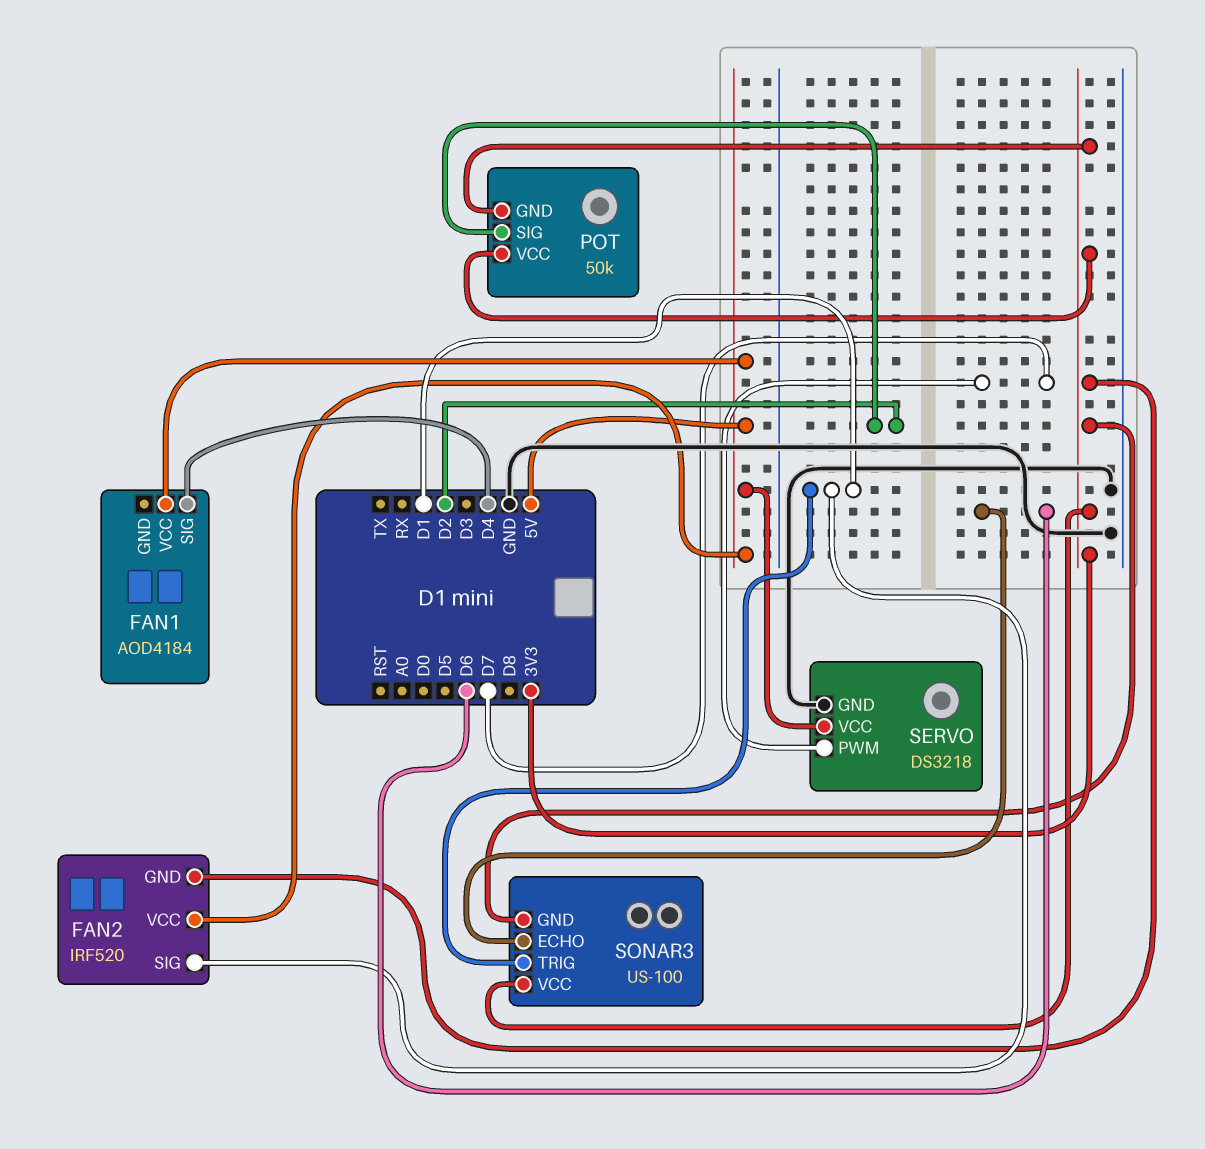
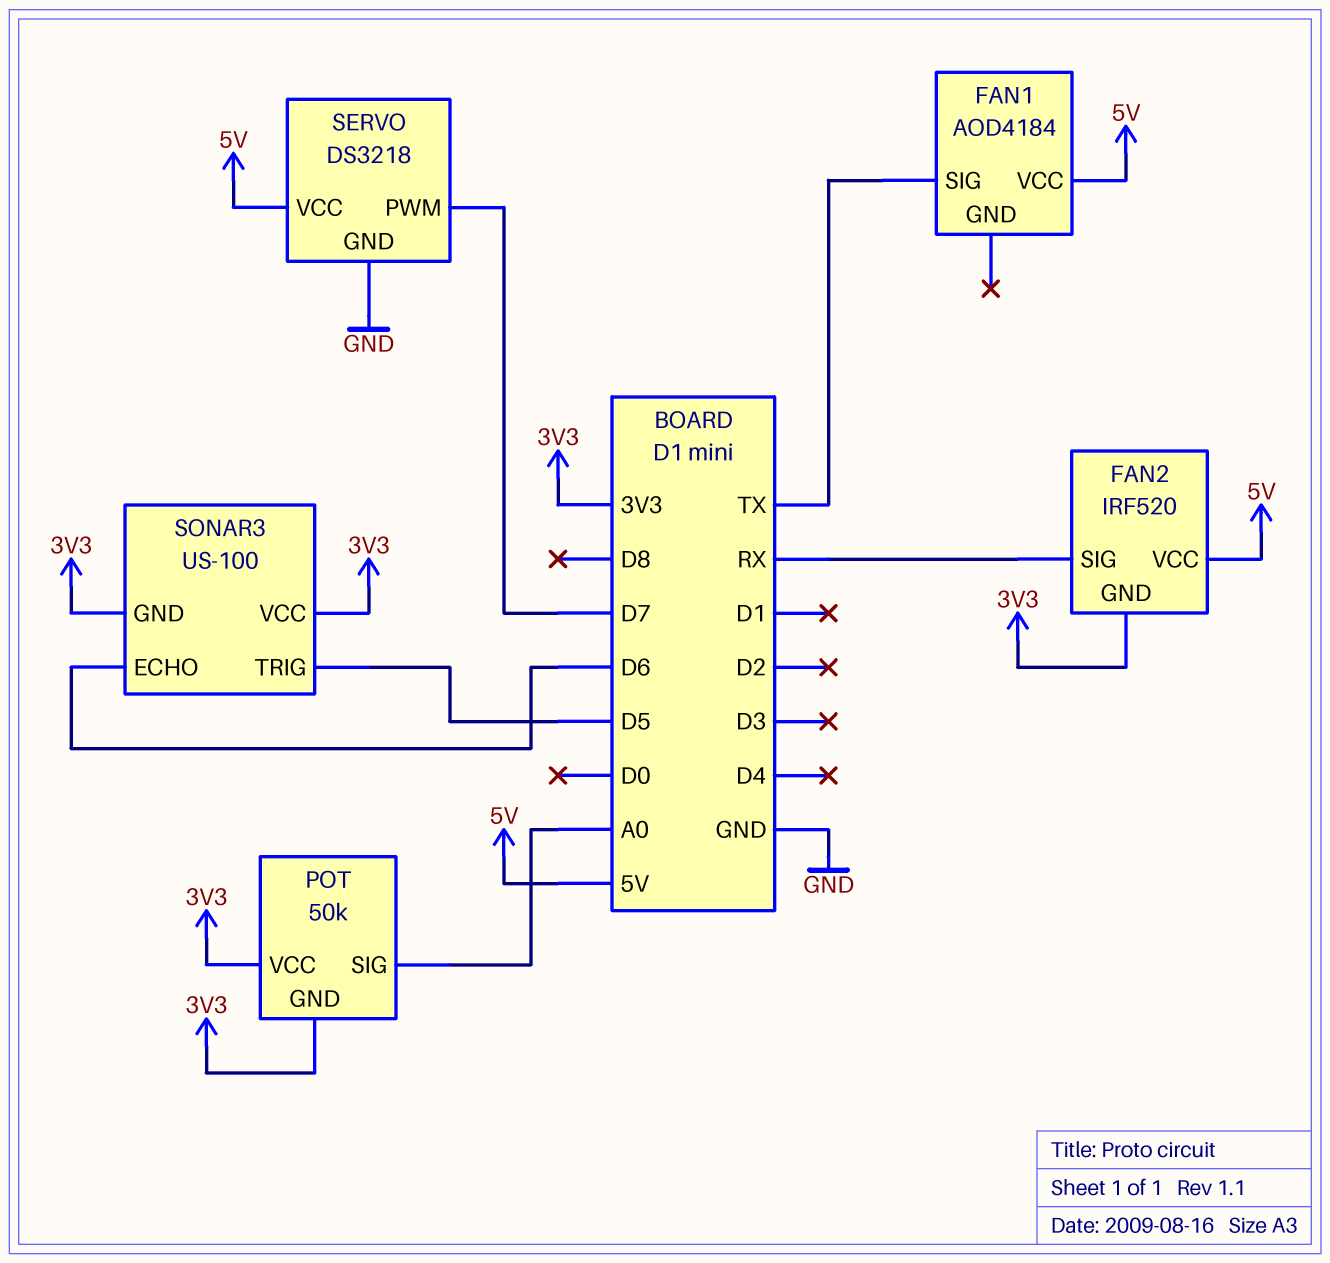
FAN1 pin SIG: D4 -> TX
FAN2 pin SIG: D1 -> RX
POT pin SIG: D2 -> A0
SONAR3 pin TRIG: D1 -> D5

